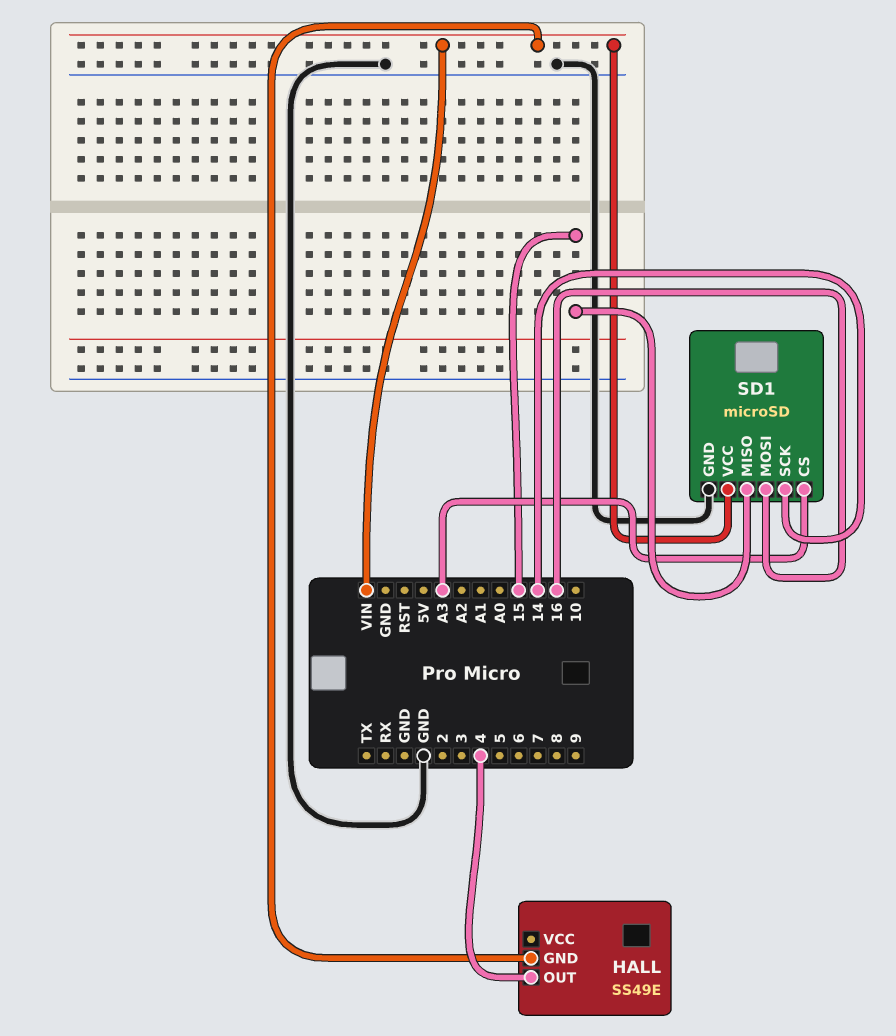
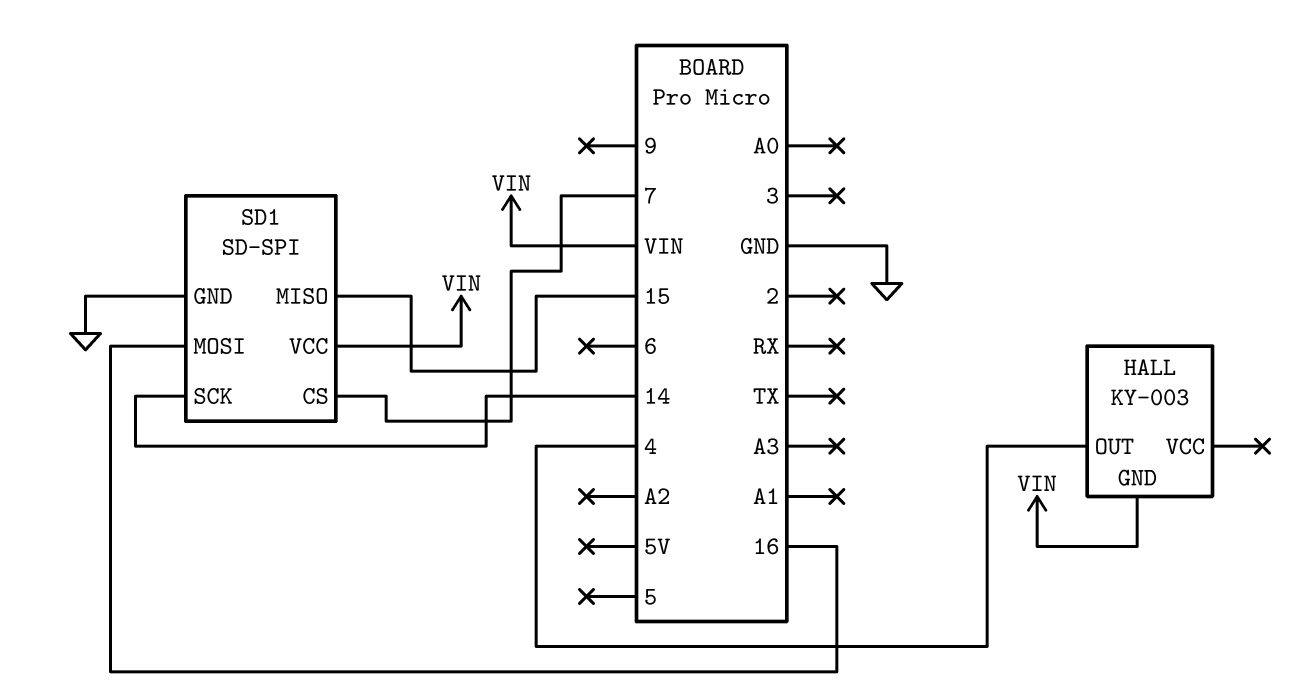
HALL: SS49E -> KY-003
SD1: microSD -> SD-SPI
SD1 pin CS: A3 -> 7

